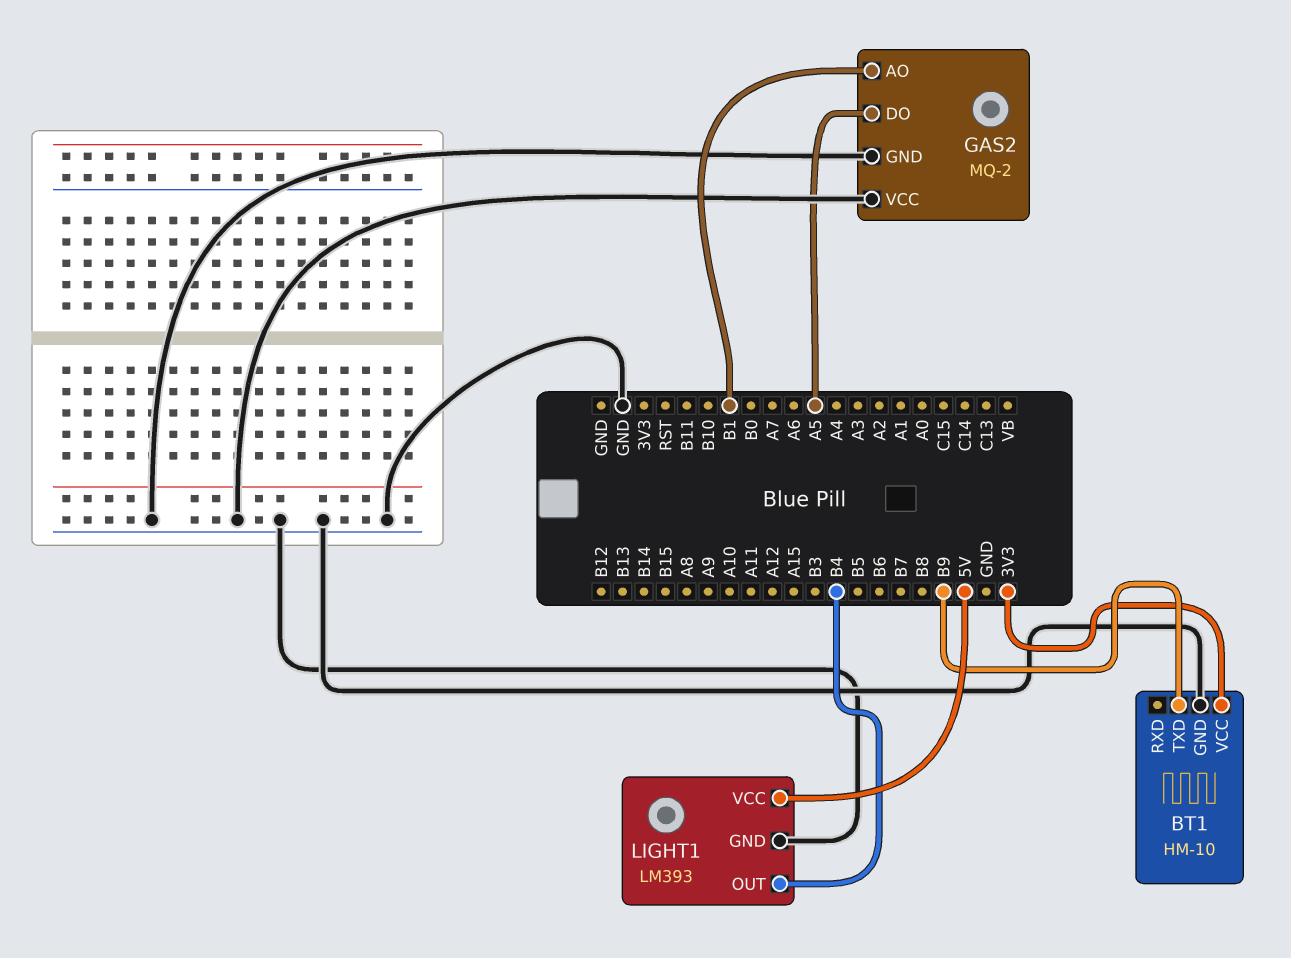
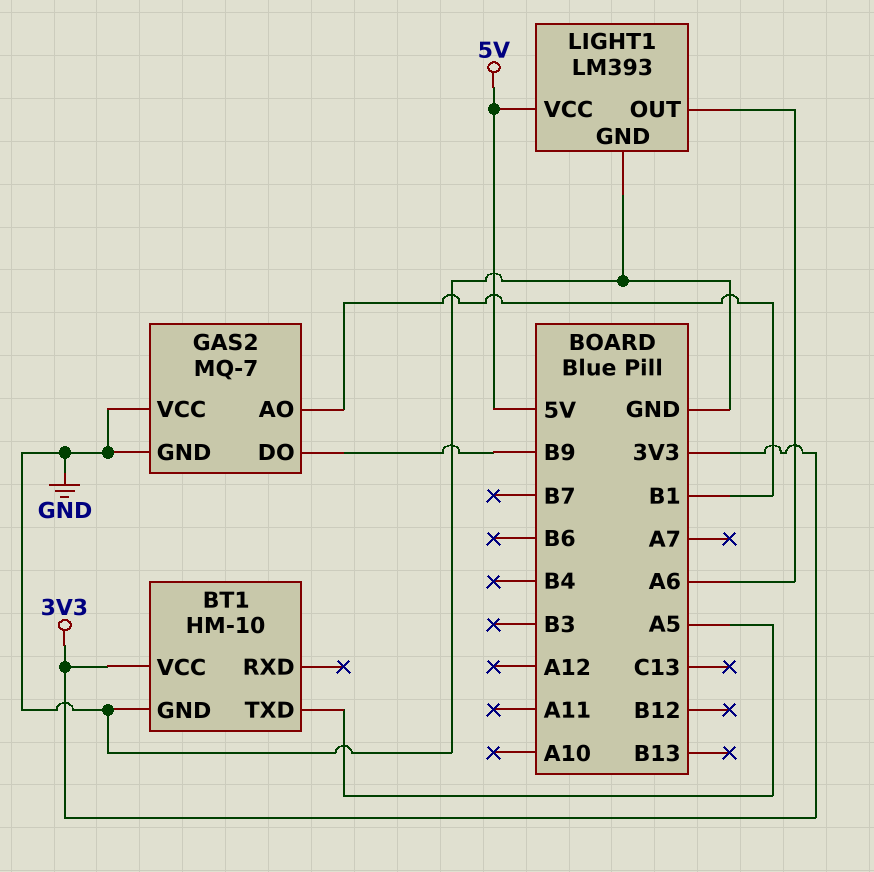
BT1 pin TXD: B9 -> A5
GAS2: MQ-2 -> MQ-7
GAS2 pin DO: A5 -> B9
LIGHT1 pin OUT: B4 -> A6

